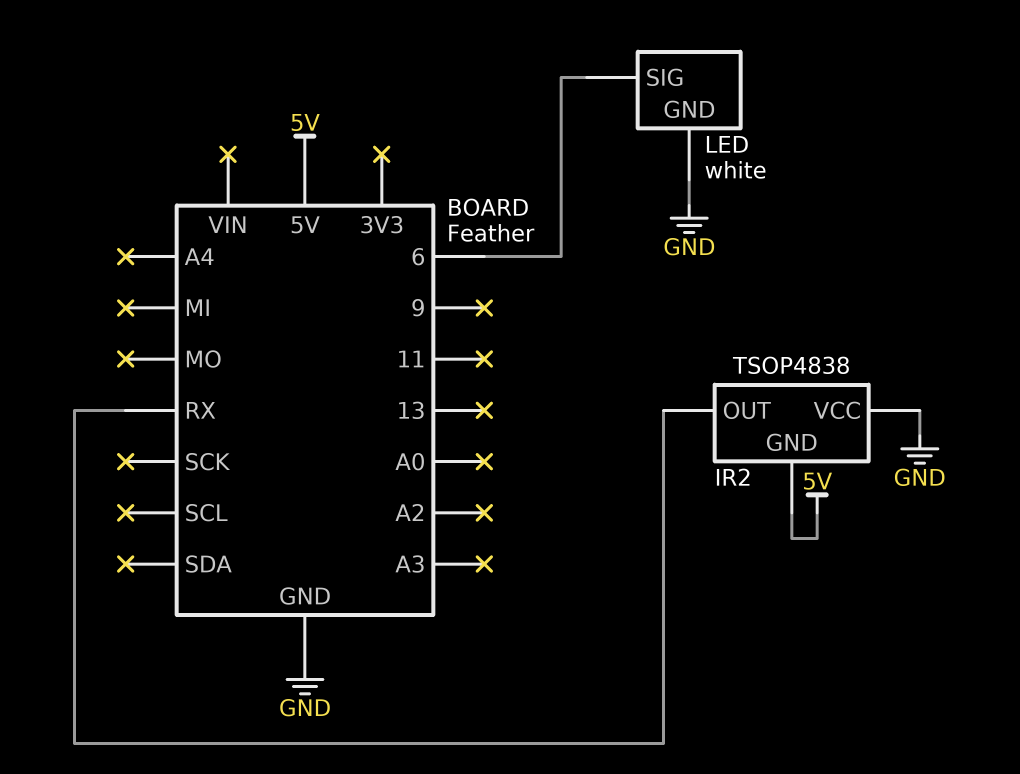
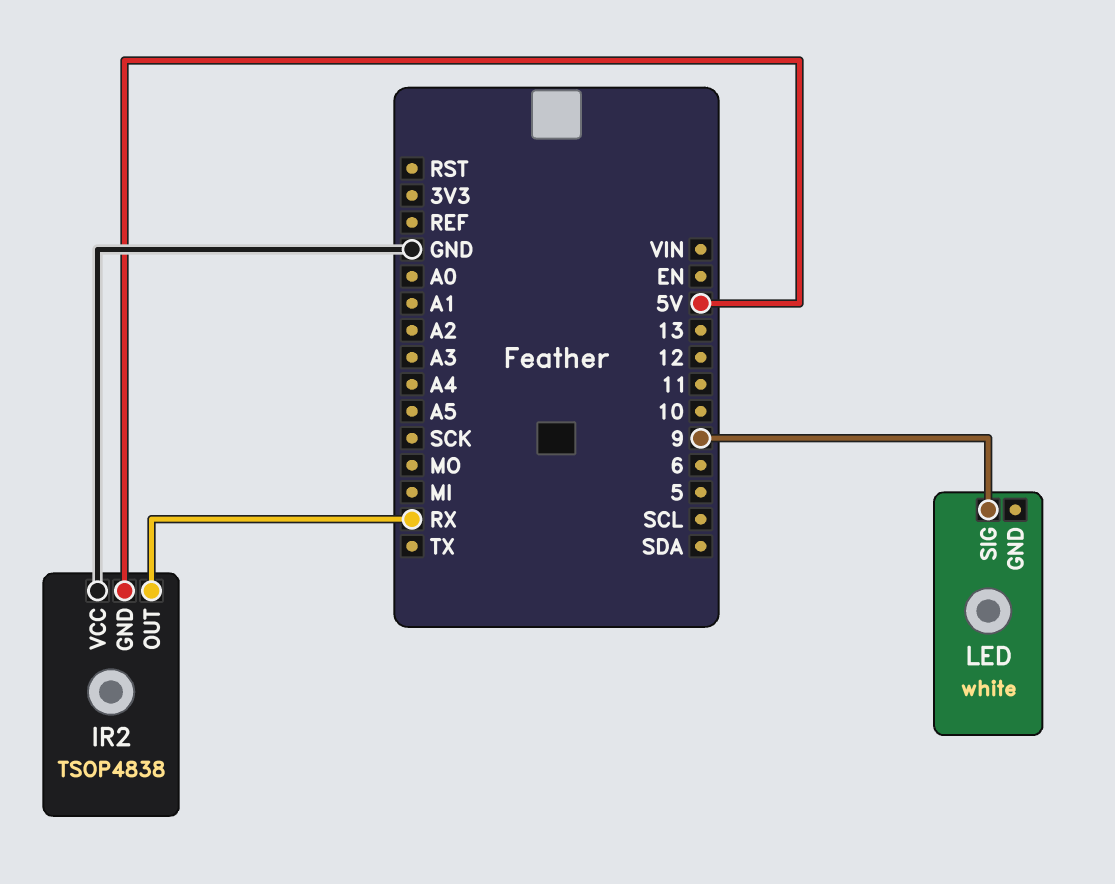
LED pin GND: GND -> none
LED pin SIG: 6 -> 9

